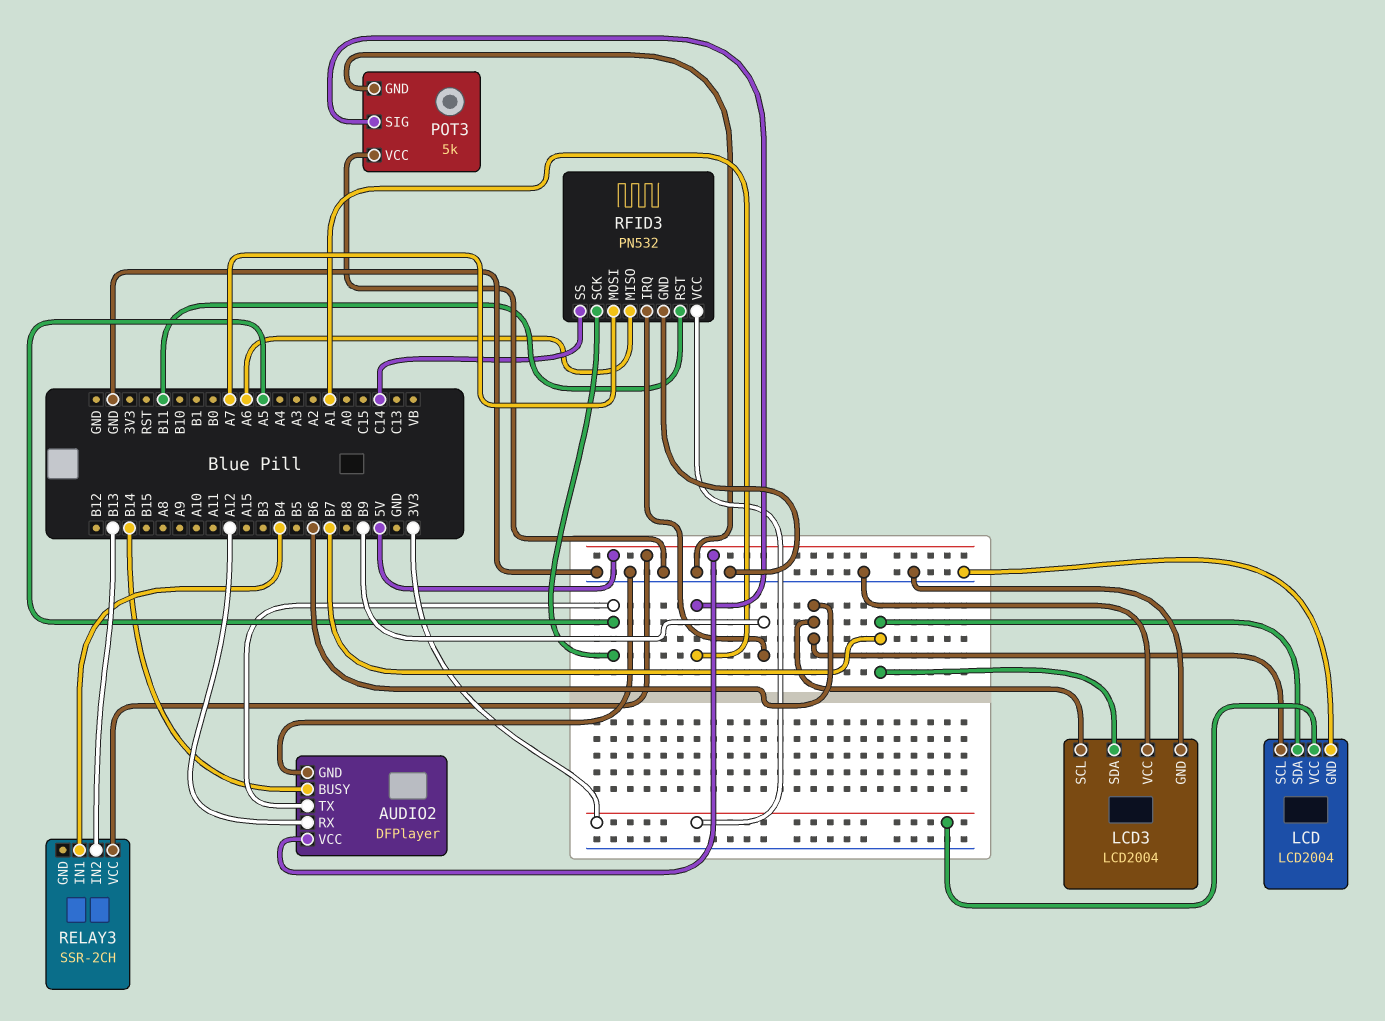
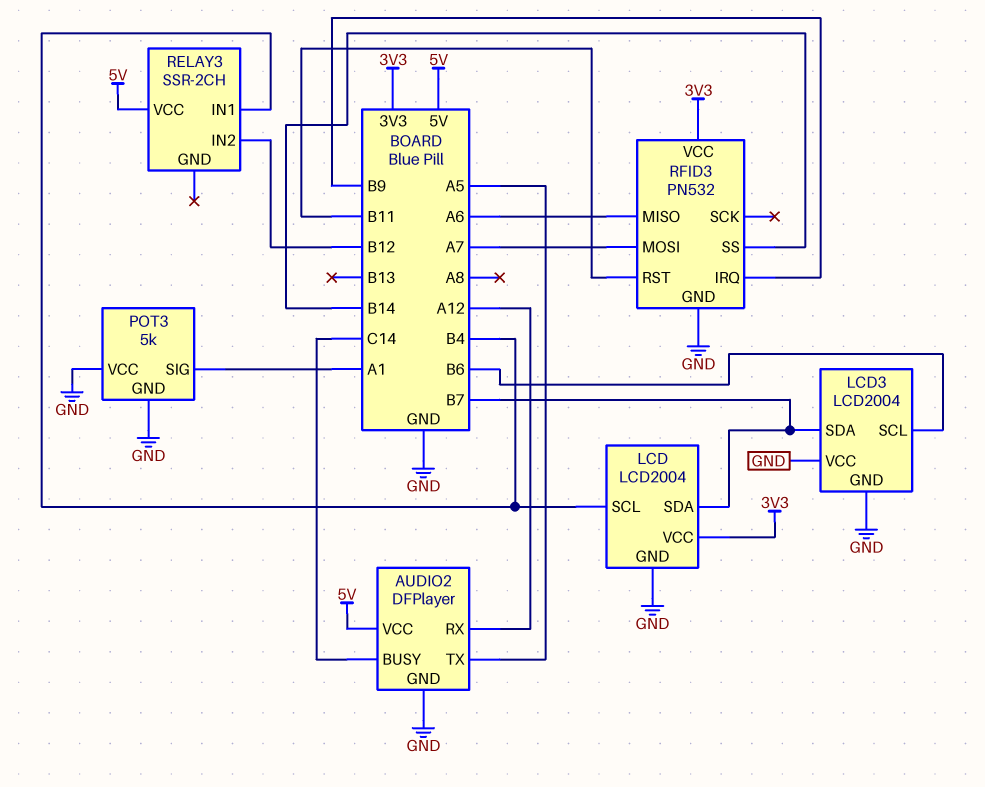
AUDIO2 pin BUSY: B14 -> C14
LCD pin SCL: B6 -> B4
RELAY3 pin IN2: B13 -> B12
RFID3 pin SCK: A5 -> none
RFID3 pin SS: C14 -> B14

